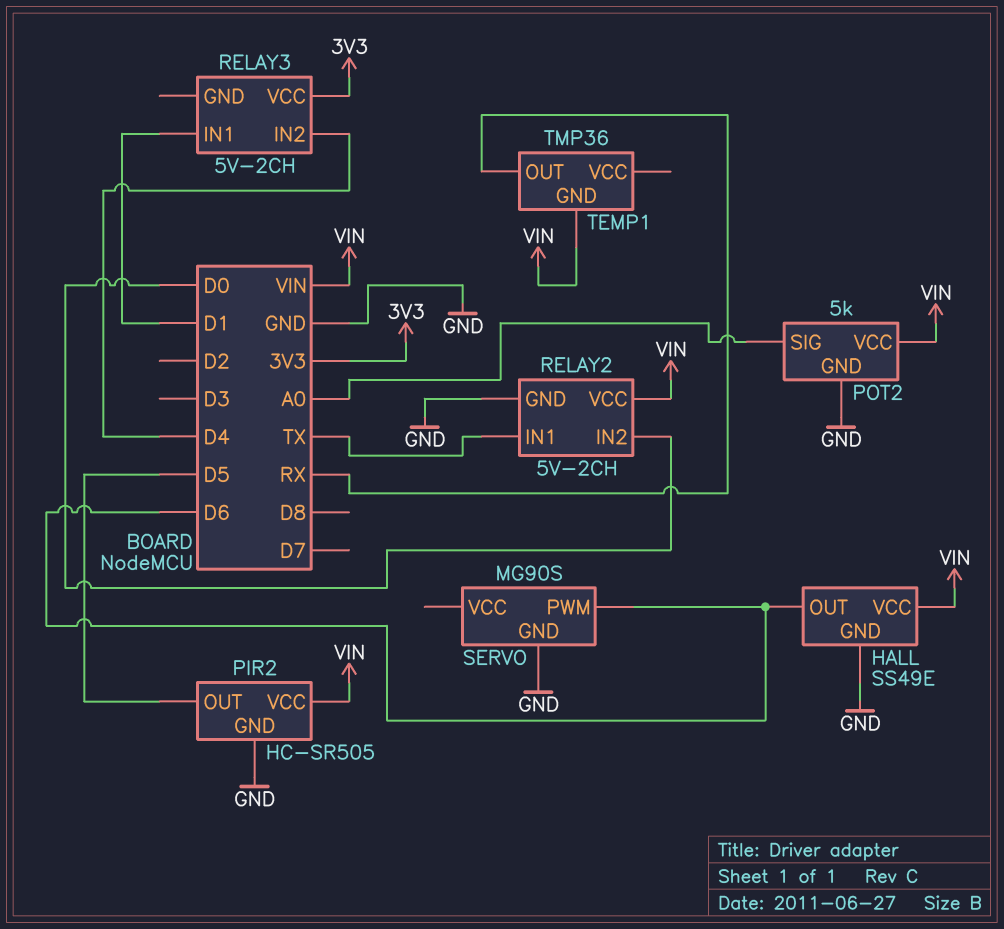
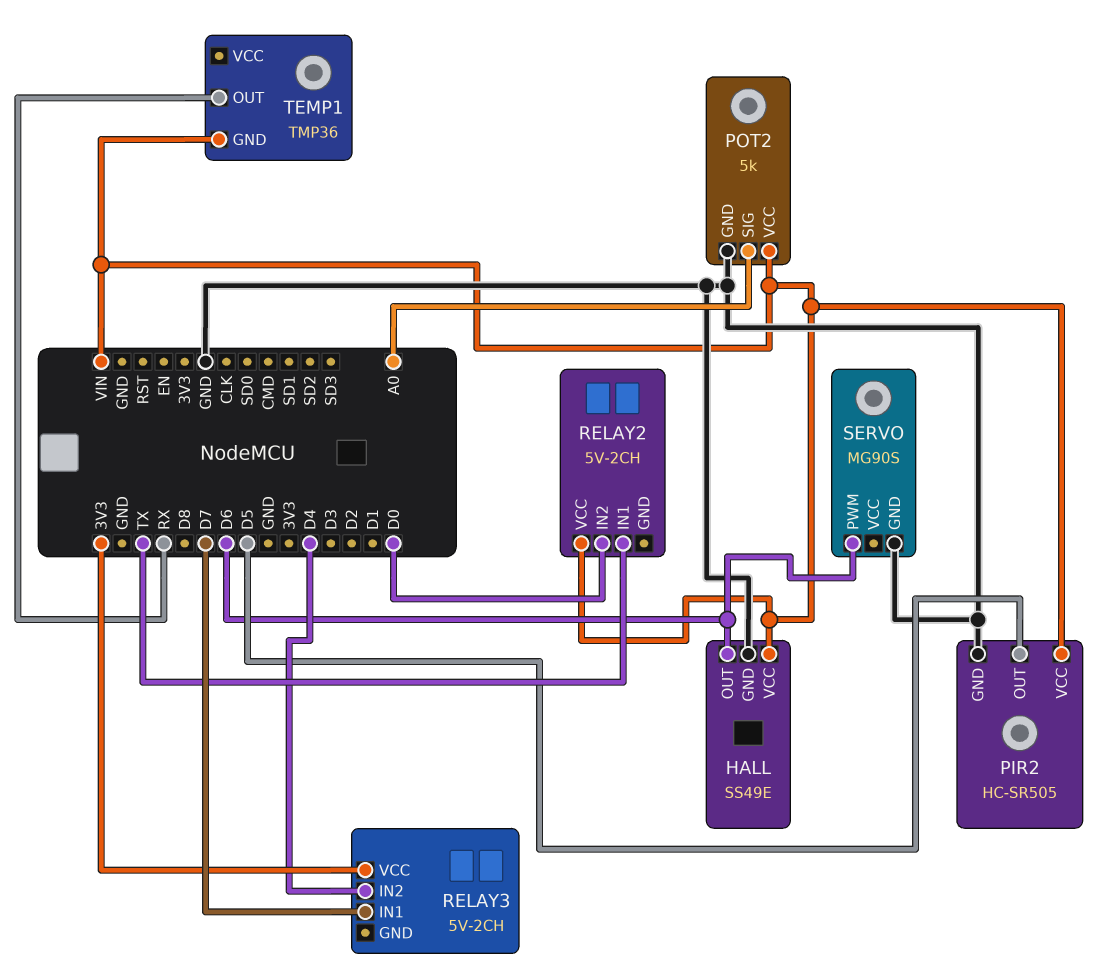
RELAY2 pin GND: GND -> none
RELAY3 pin IN1: D1 -> D7

